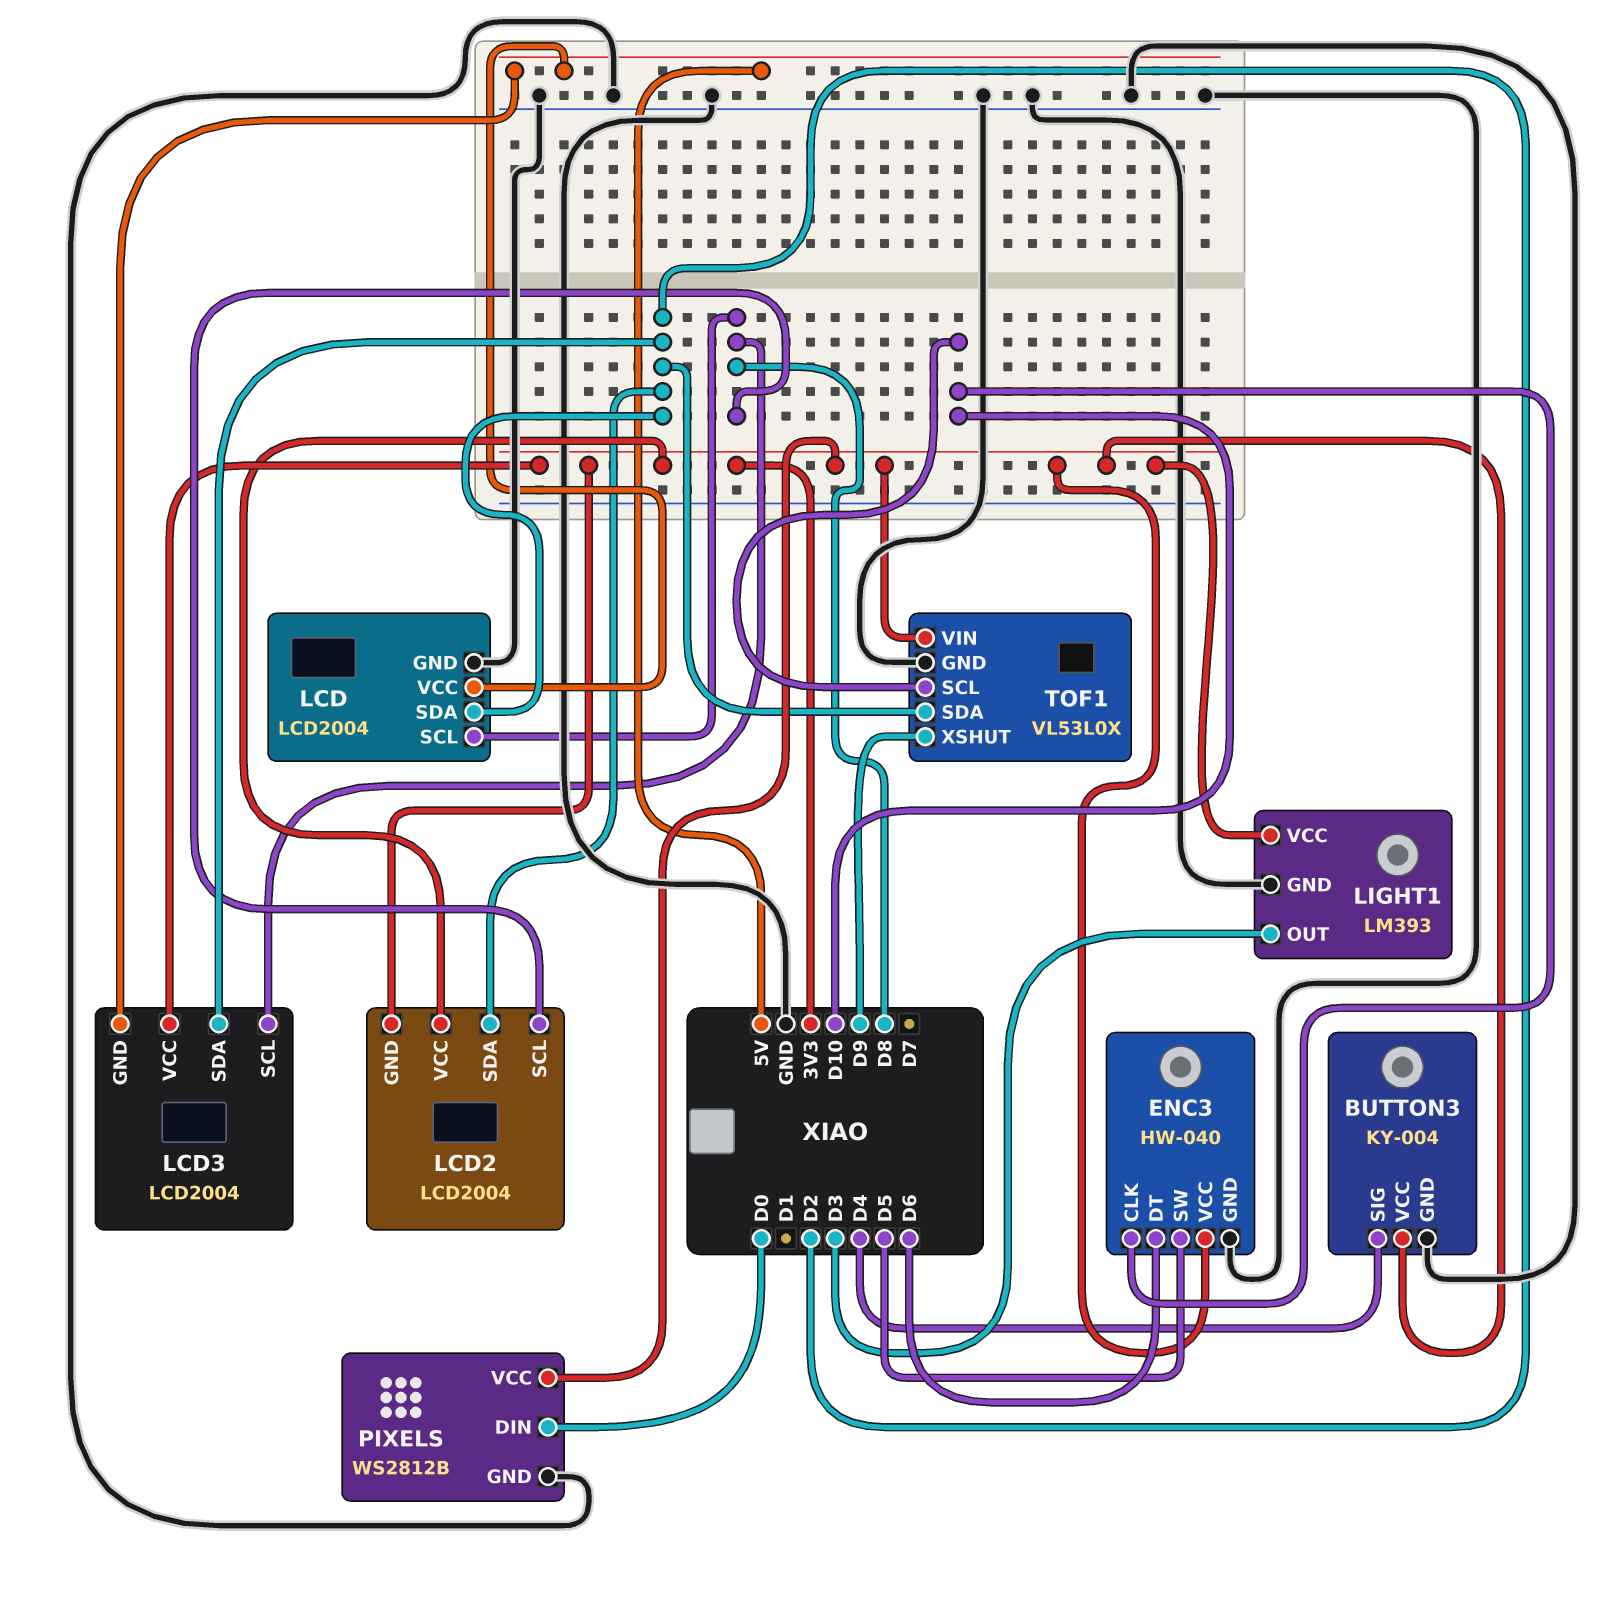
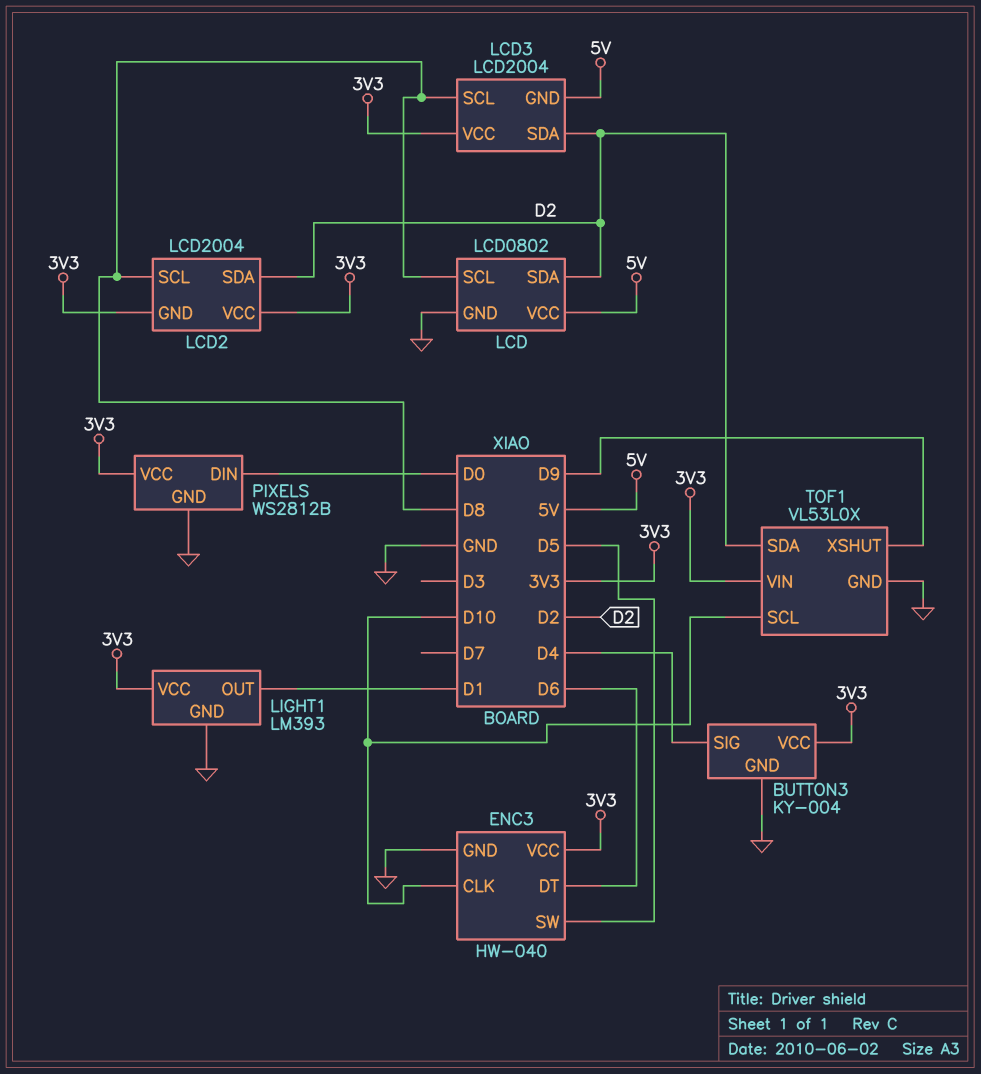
LCD: LCD2004 -> LCD0802
LIGHT1 pin OUT: D3 -> D1

